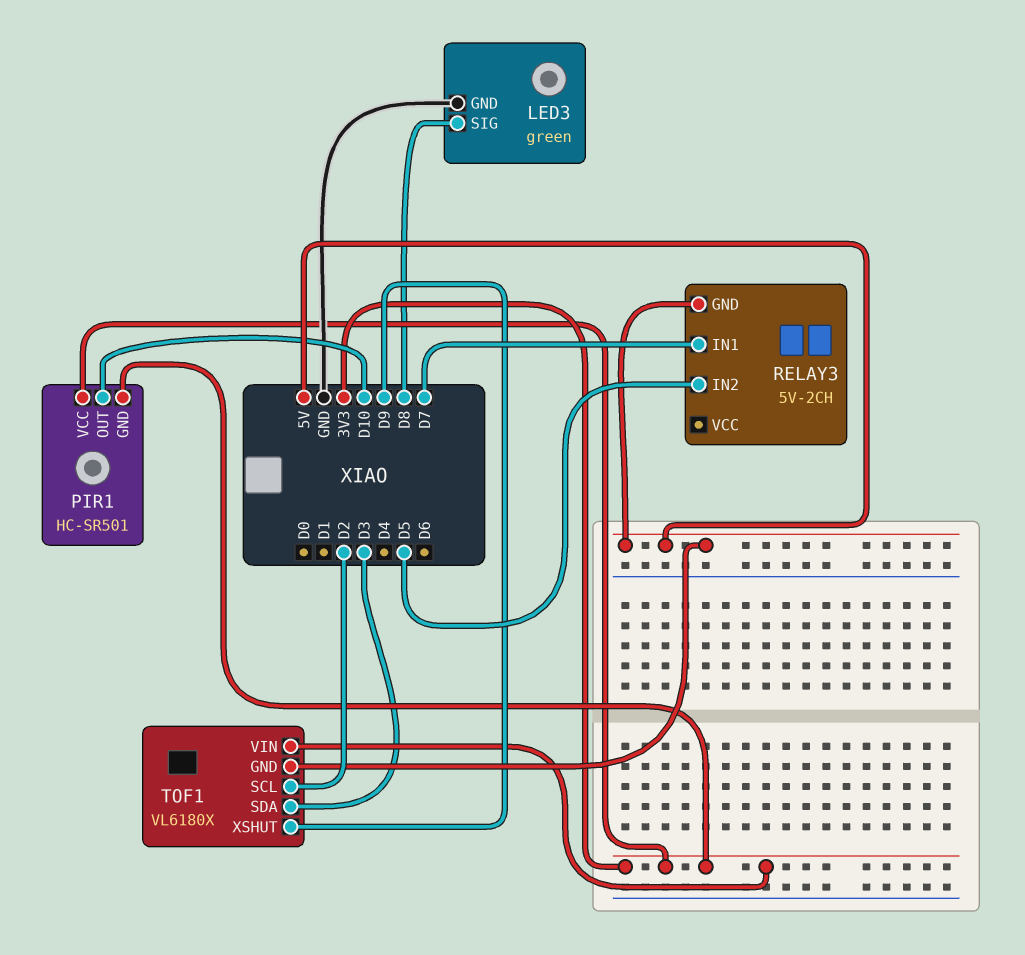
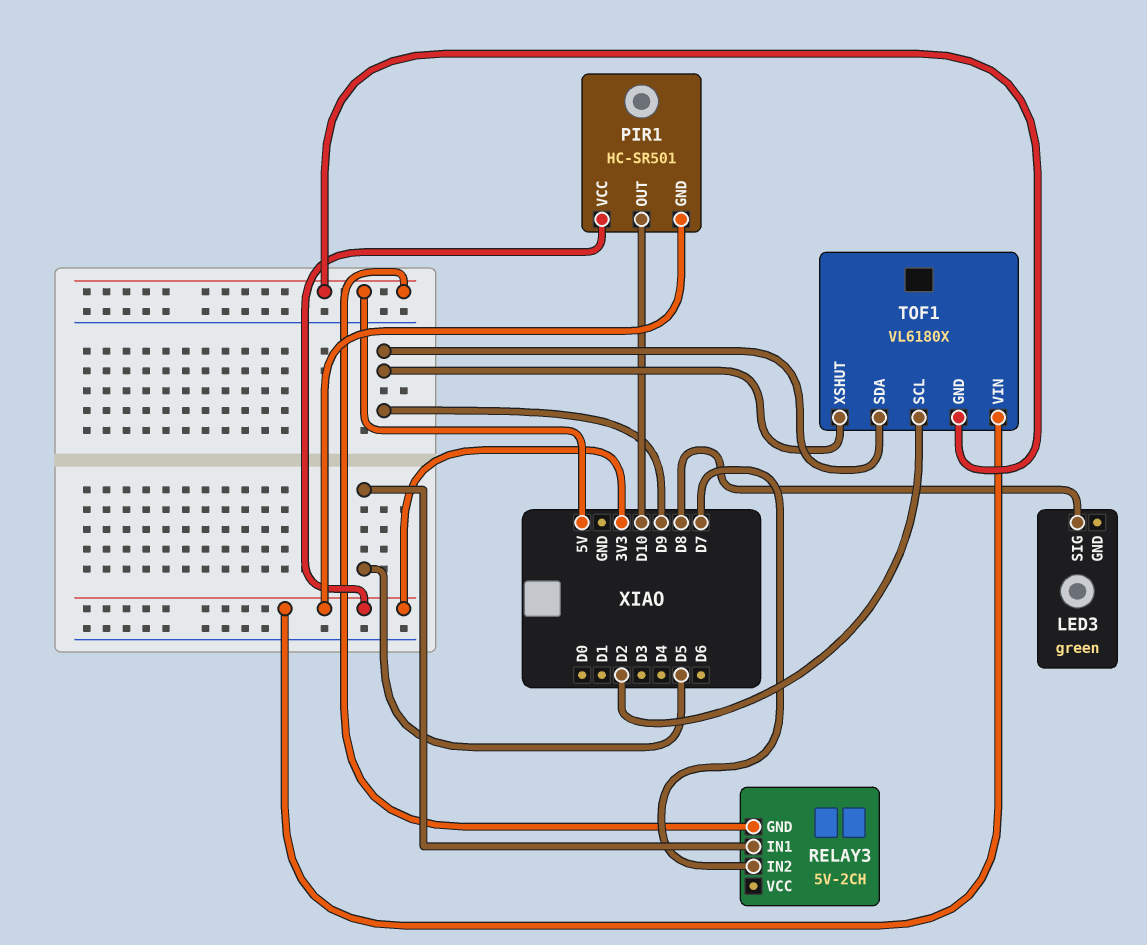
LED3 pin GND: GND -> none
RELAY3 pin IN1: D7 -> D5
RELAY3 pin IN2: D5 -> D7
TOF1 pin SDA: D3 -> D9

